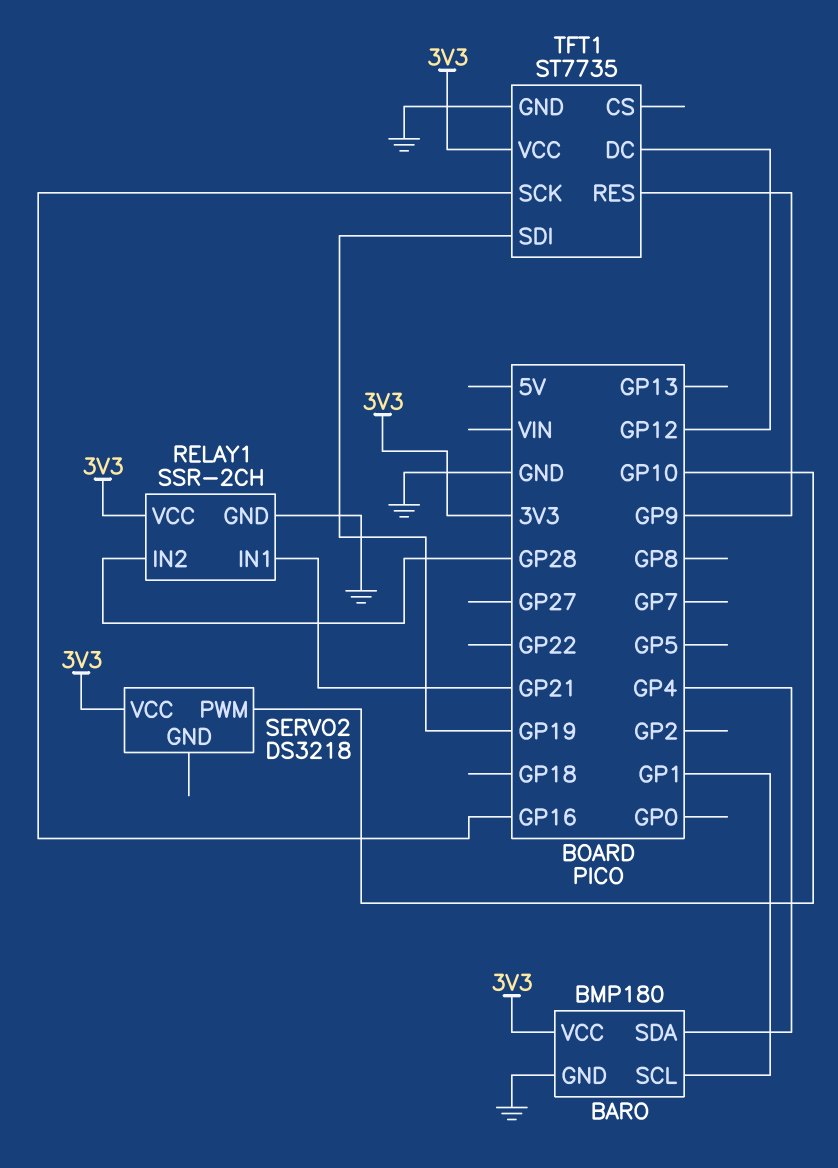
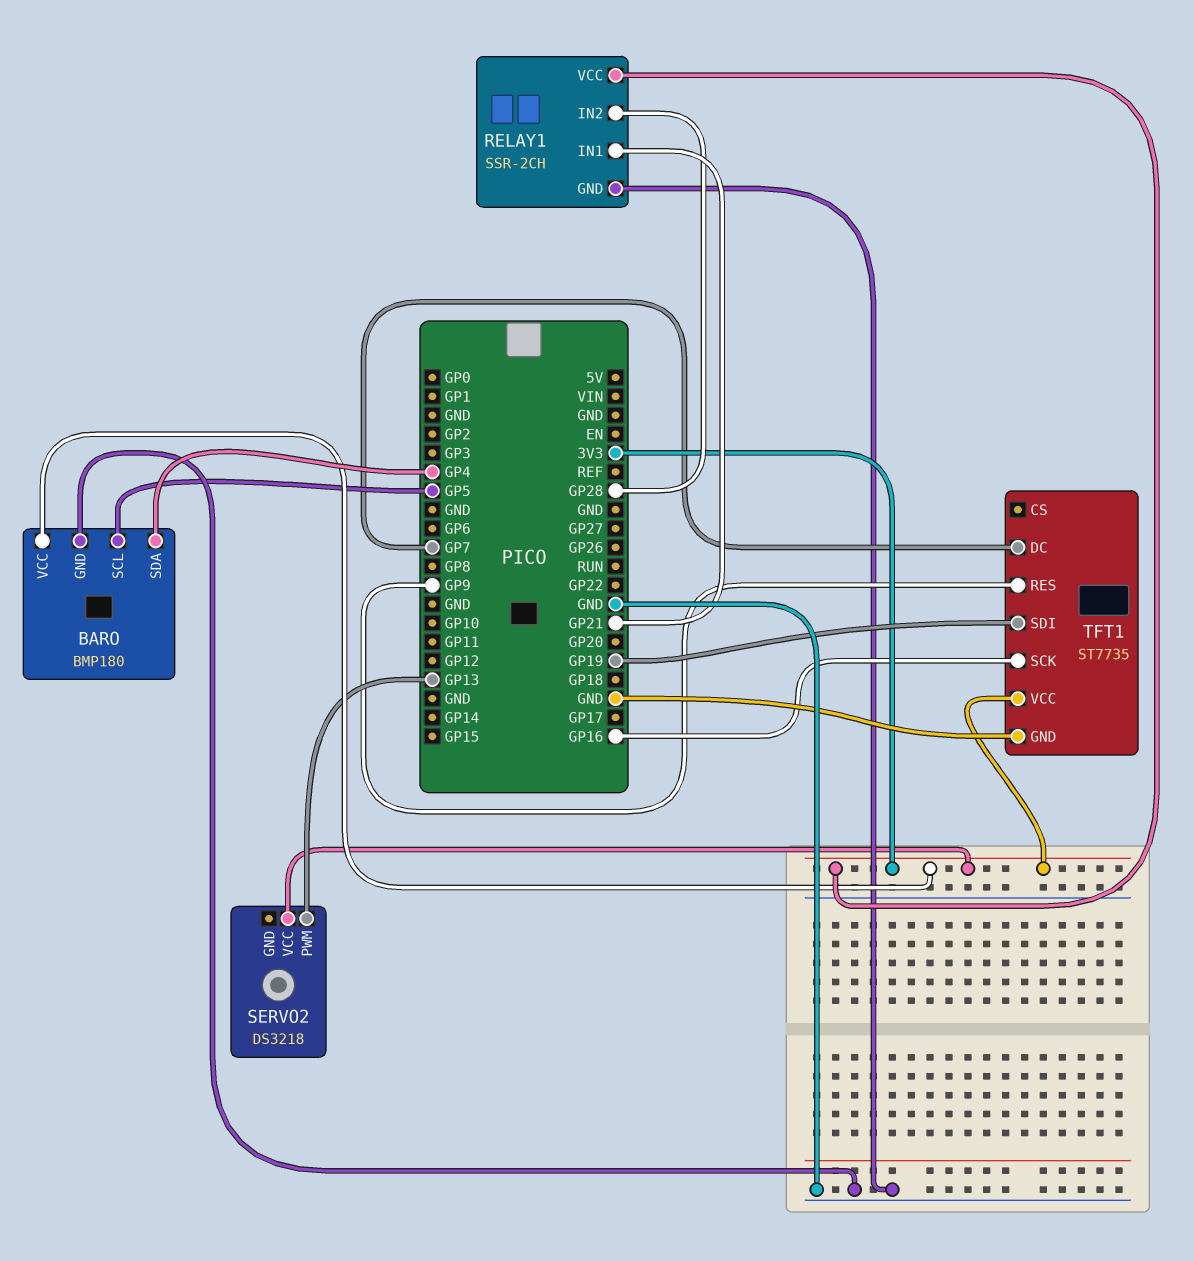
BARO pin SCL: GP1 -> GP5
SERVO2 pin PWM: GP10 -> GP13
TFT1 pin DC: GP12 -> GP7

